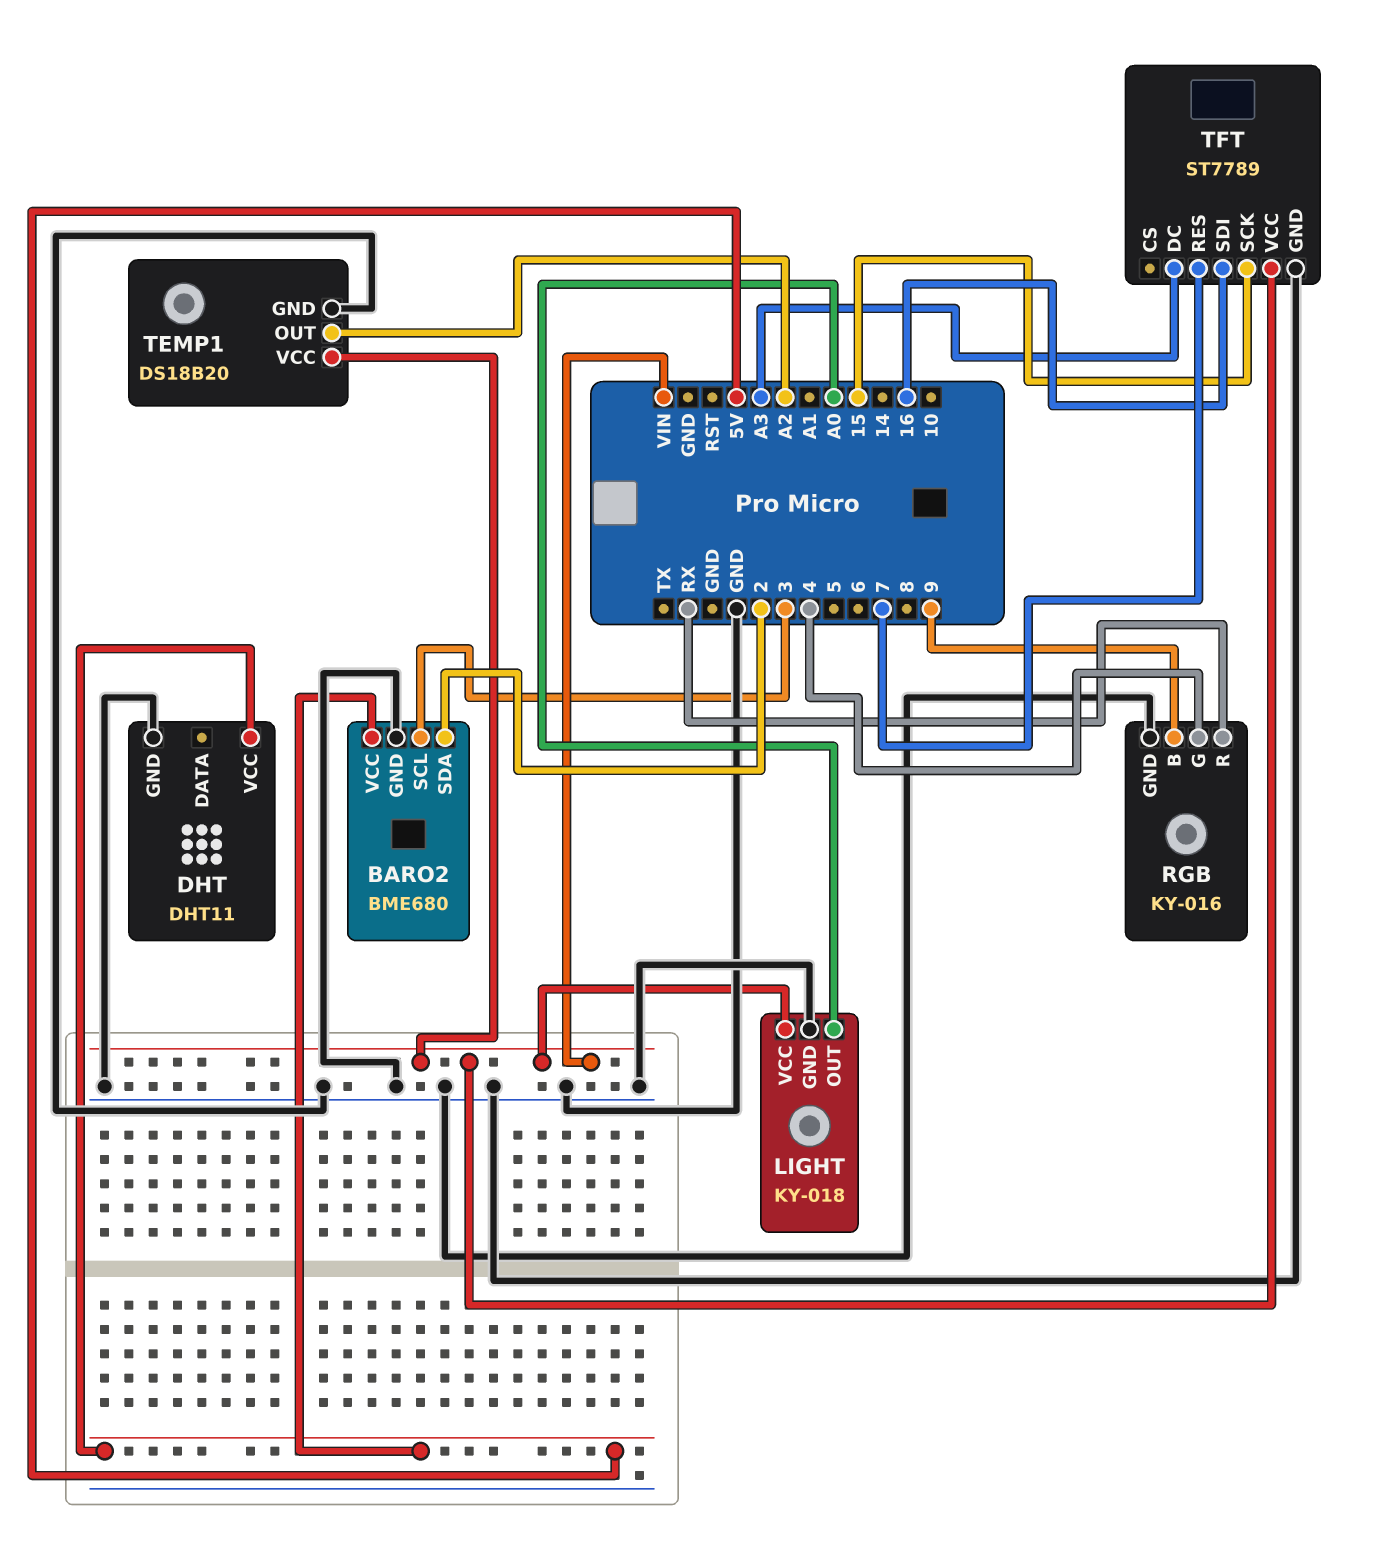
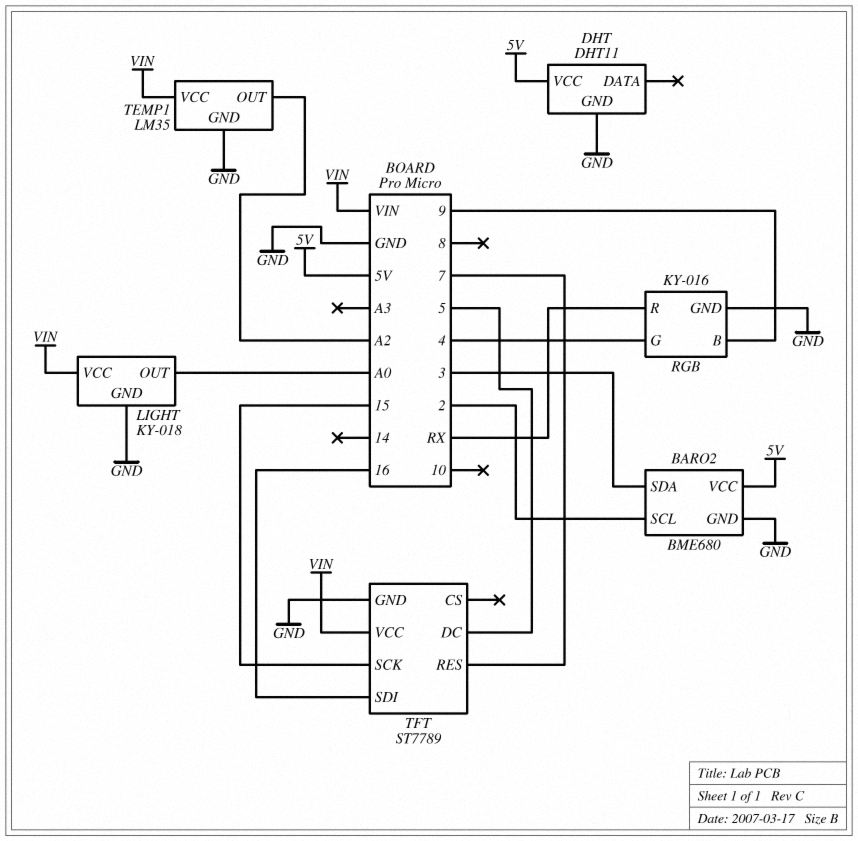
BARO2 pin SCL: 3 -> 2
BARO2 pin SDA: 2 -> 3
TEMP1: DS18B20 -> LM35
TFT pin DC: A3 -> 5

